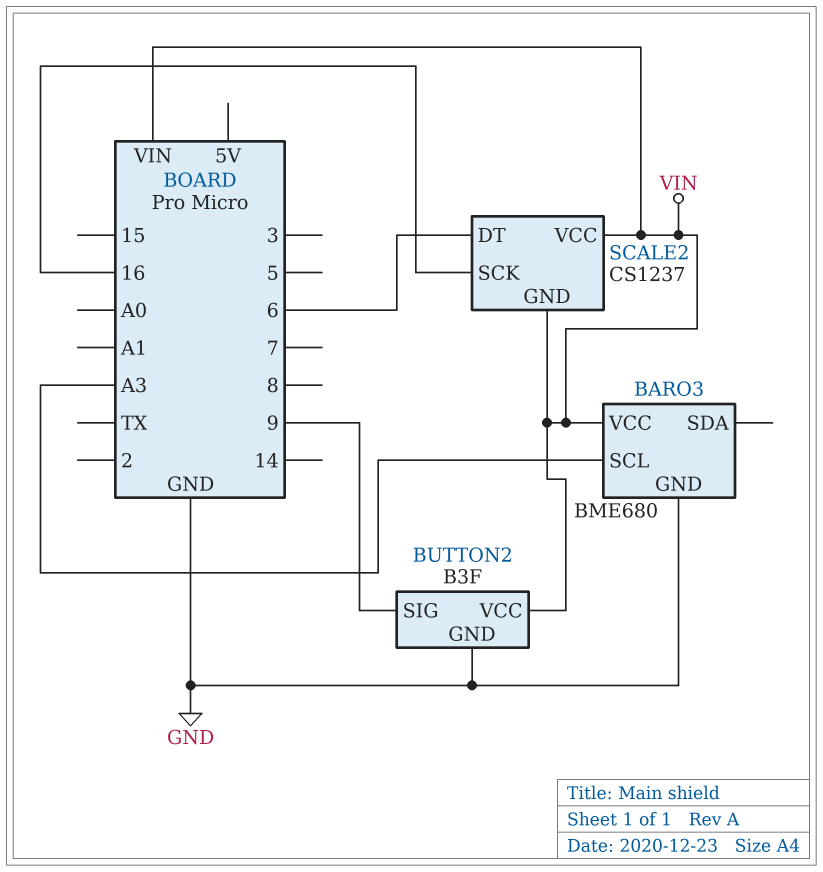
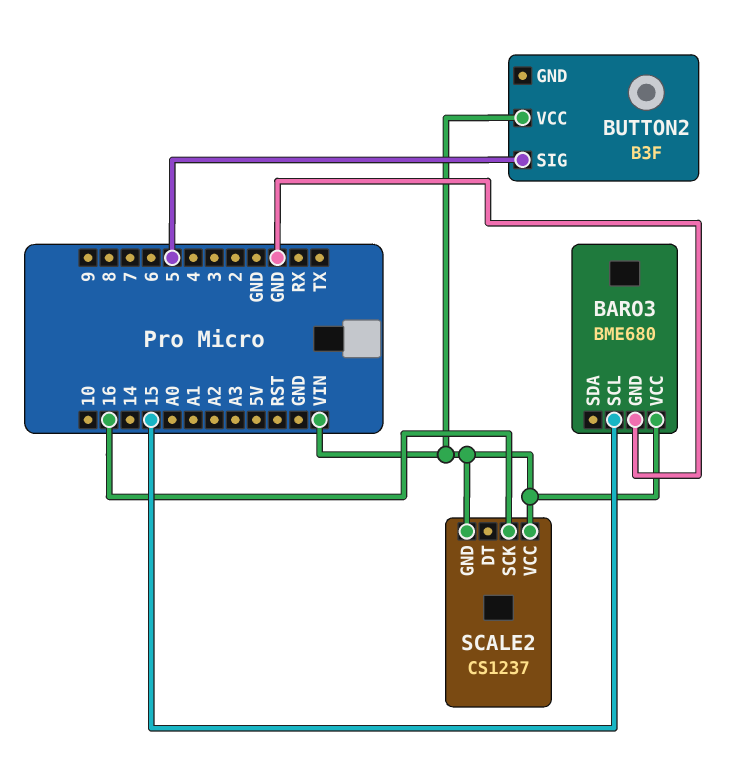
BARO3 pin SCL: A3 -> 15
BUTTON2 pin GND: GND -> none
BUTTON2 pin SIG: 9 -> 5
SCALE2 pin DT: 6 -> none

